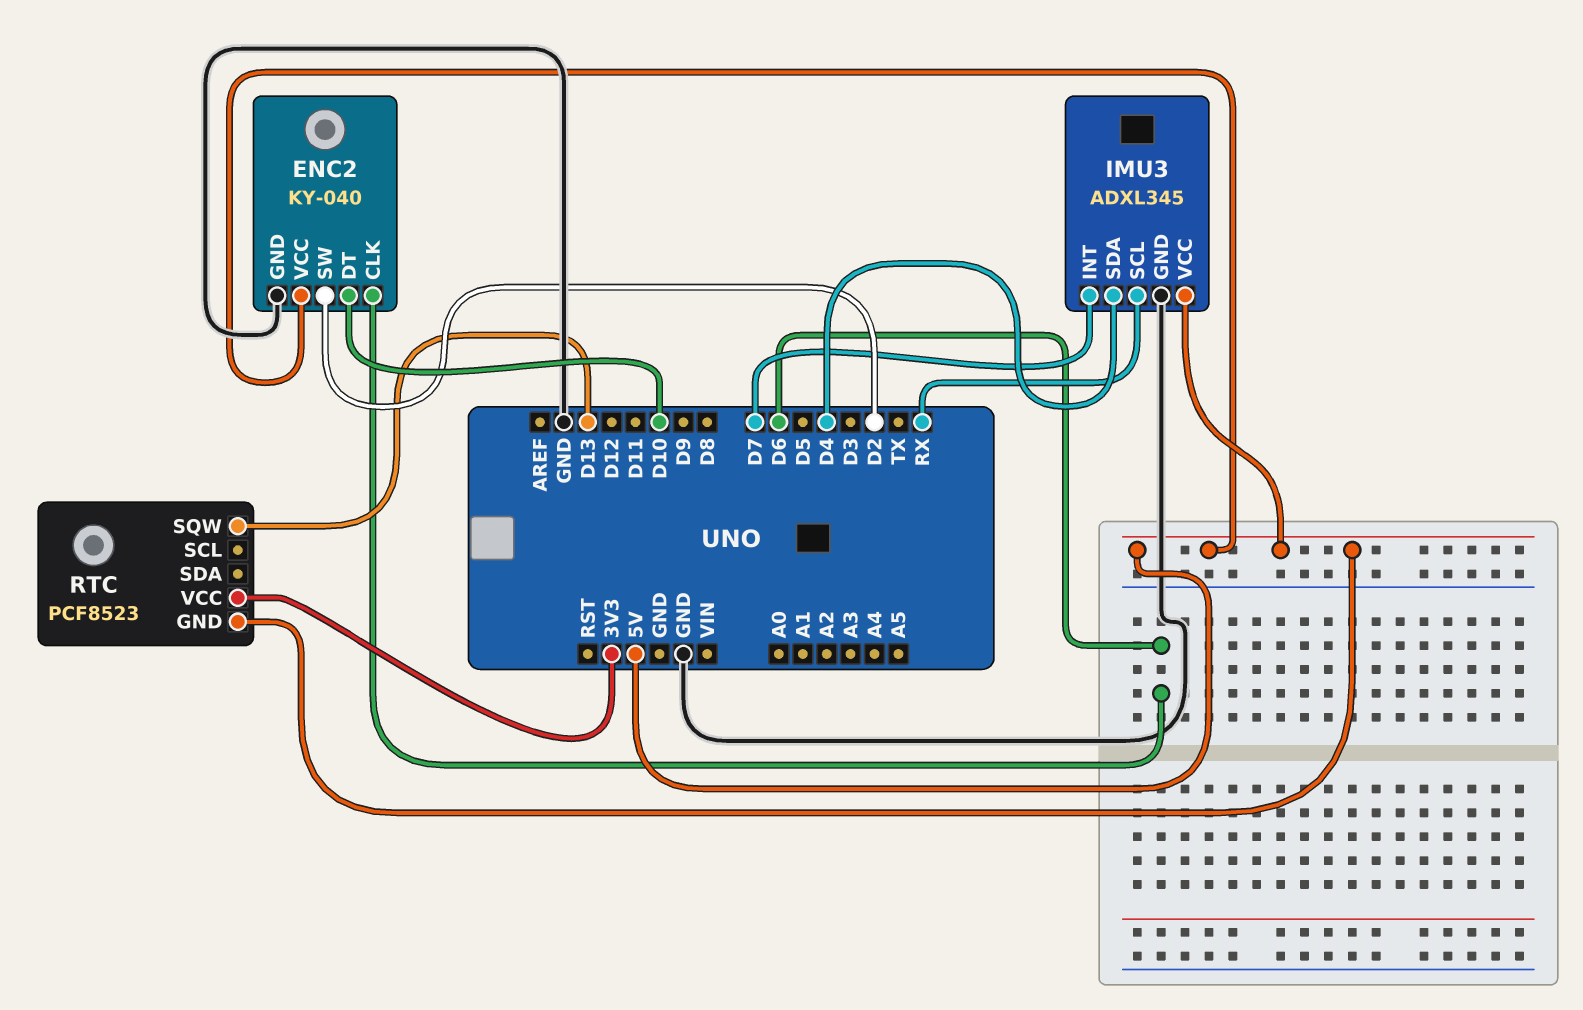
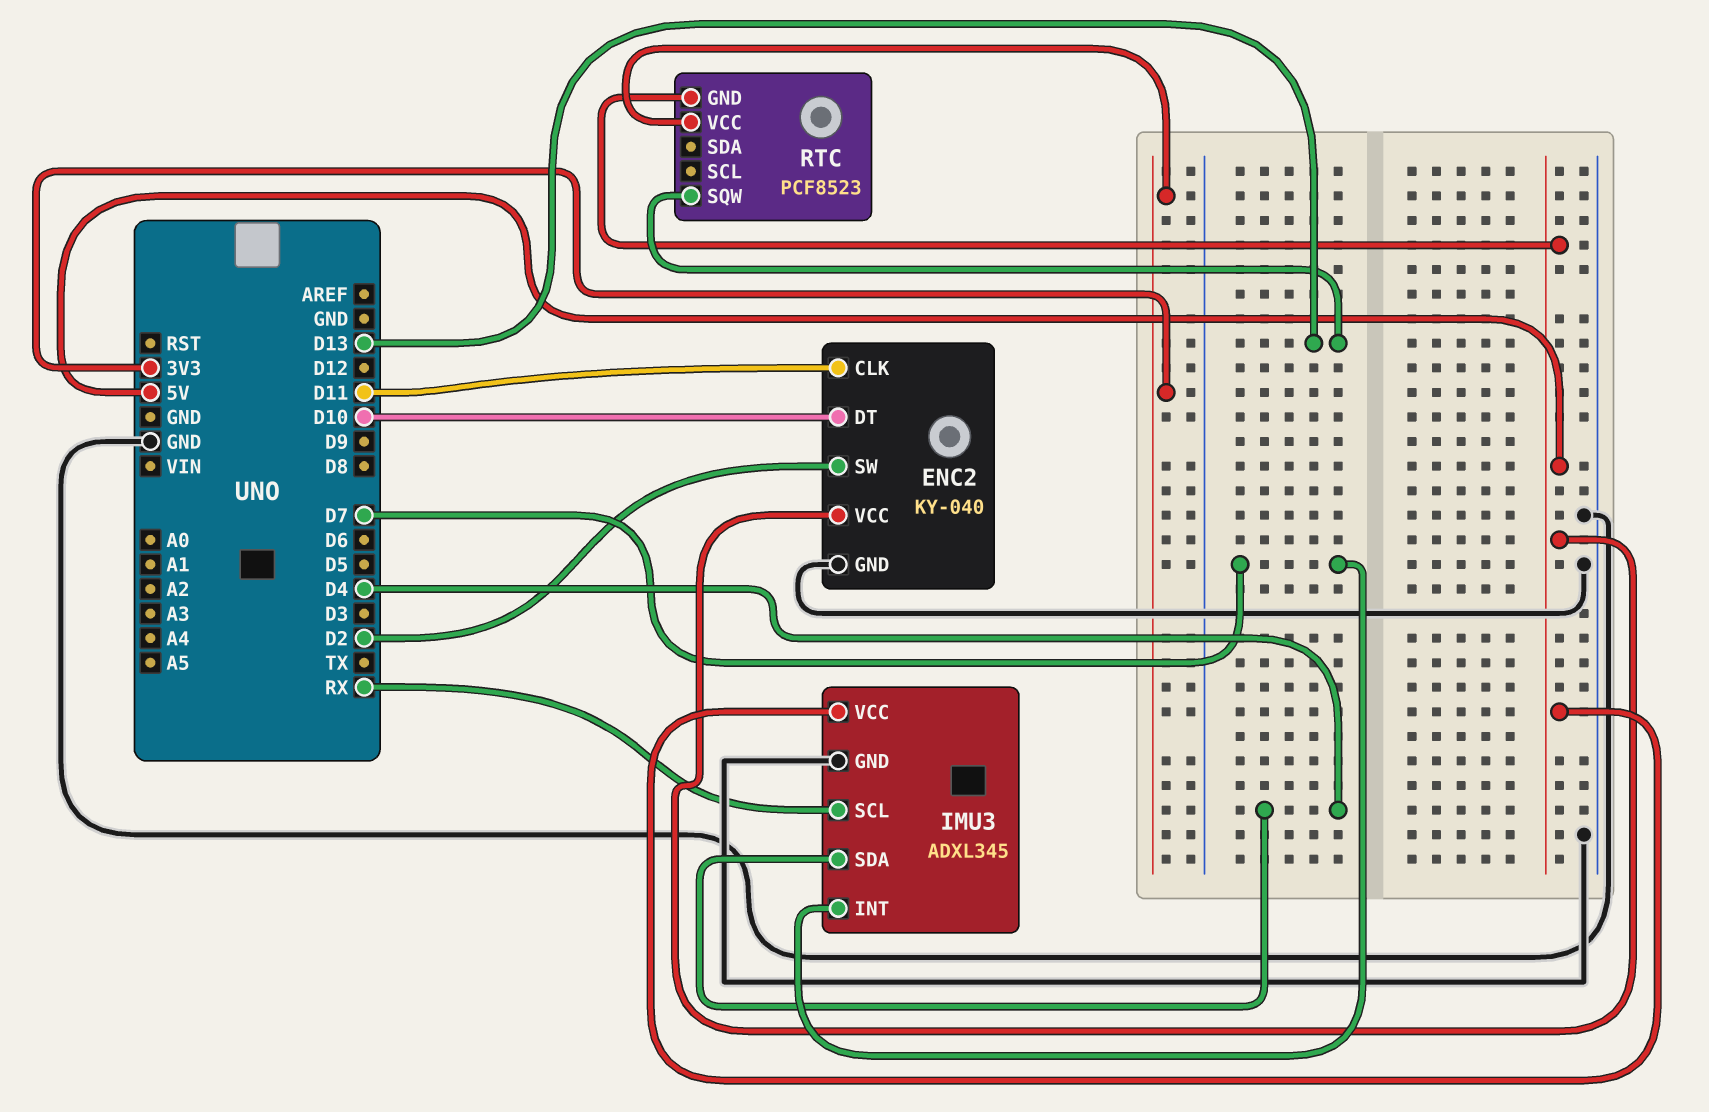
ENC2 pin CLK: D6 -> D11

